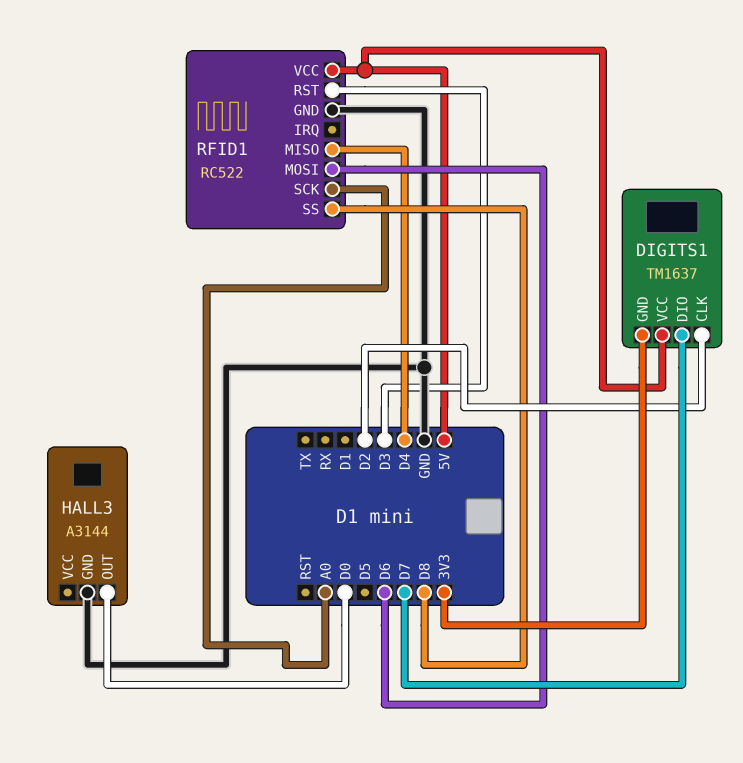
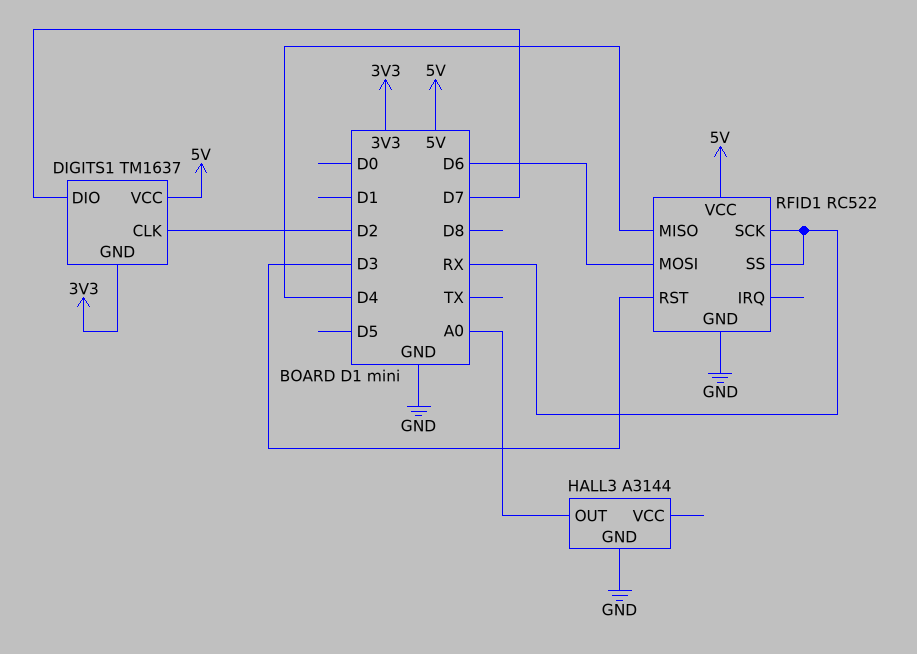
HALL3 pin OUT: D0 -> A0
RFID1 pin SCK: A0 -> RX
RFID1 pin SS: D8 -> RX

